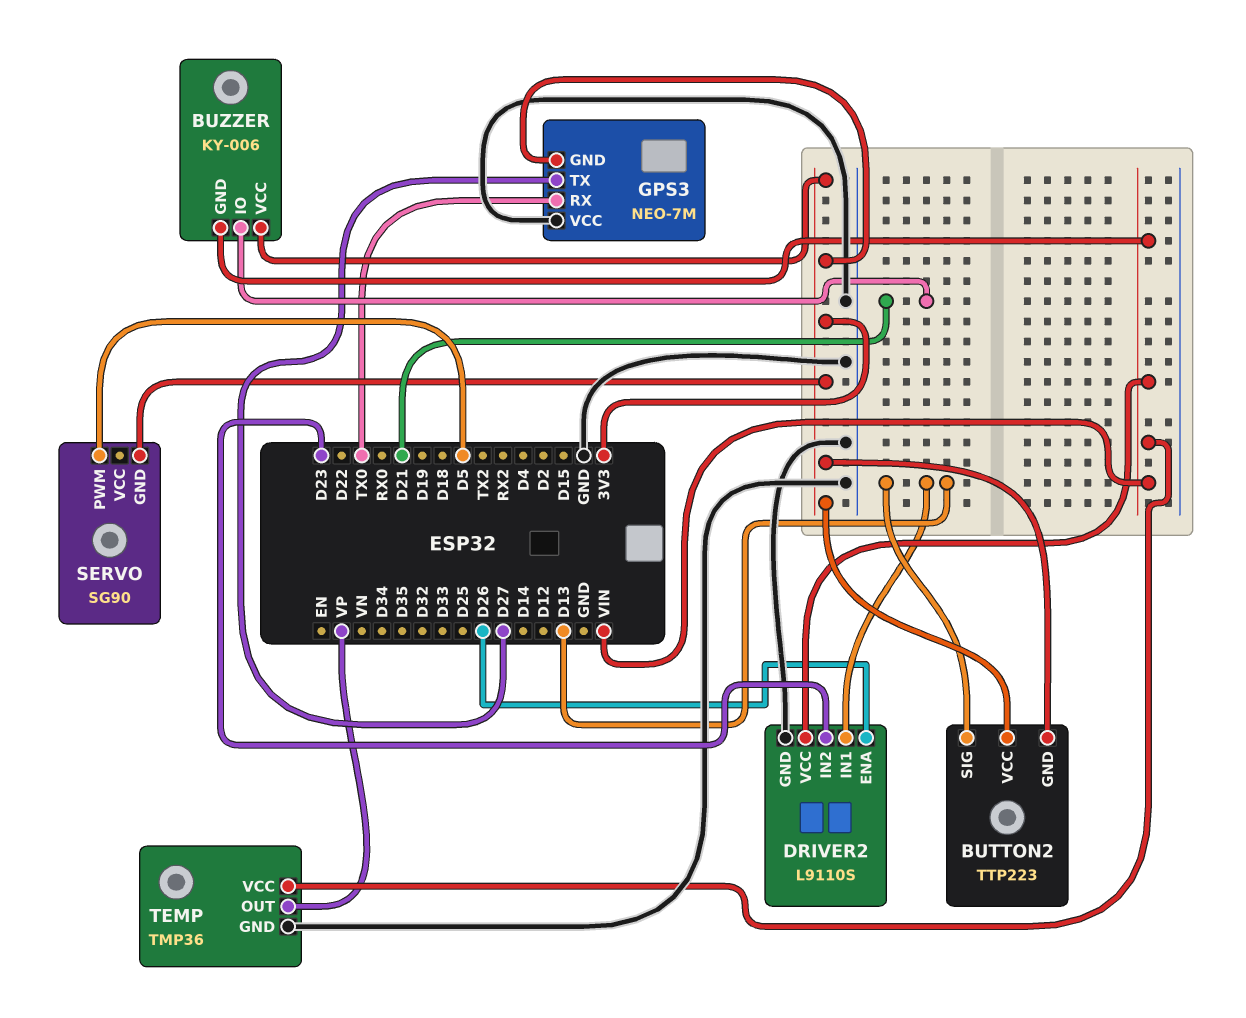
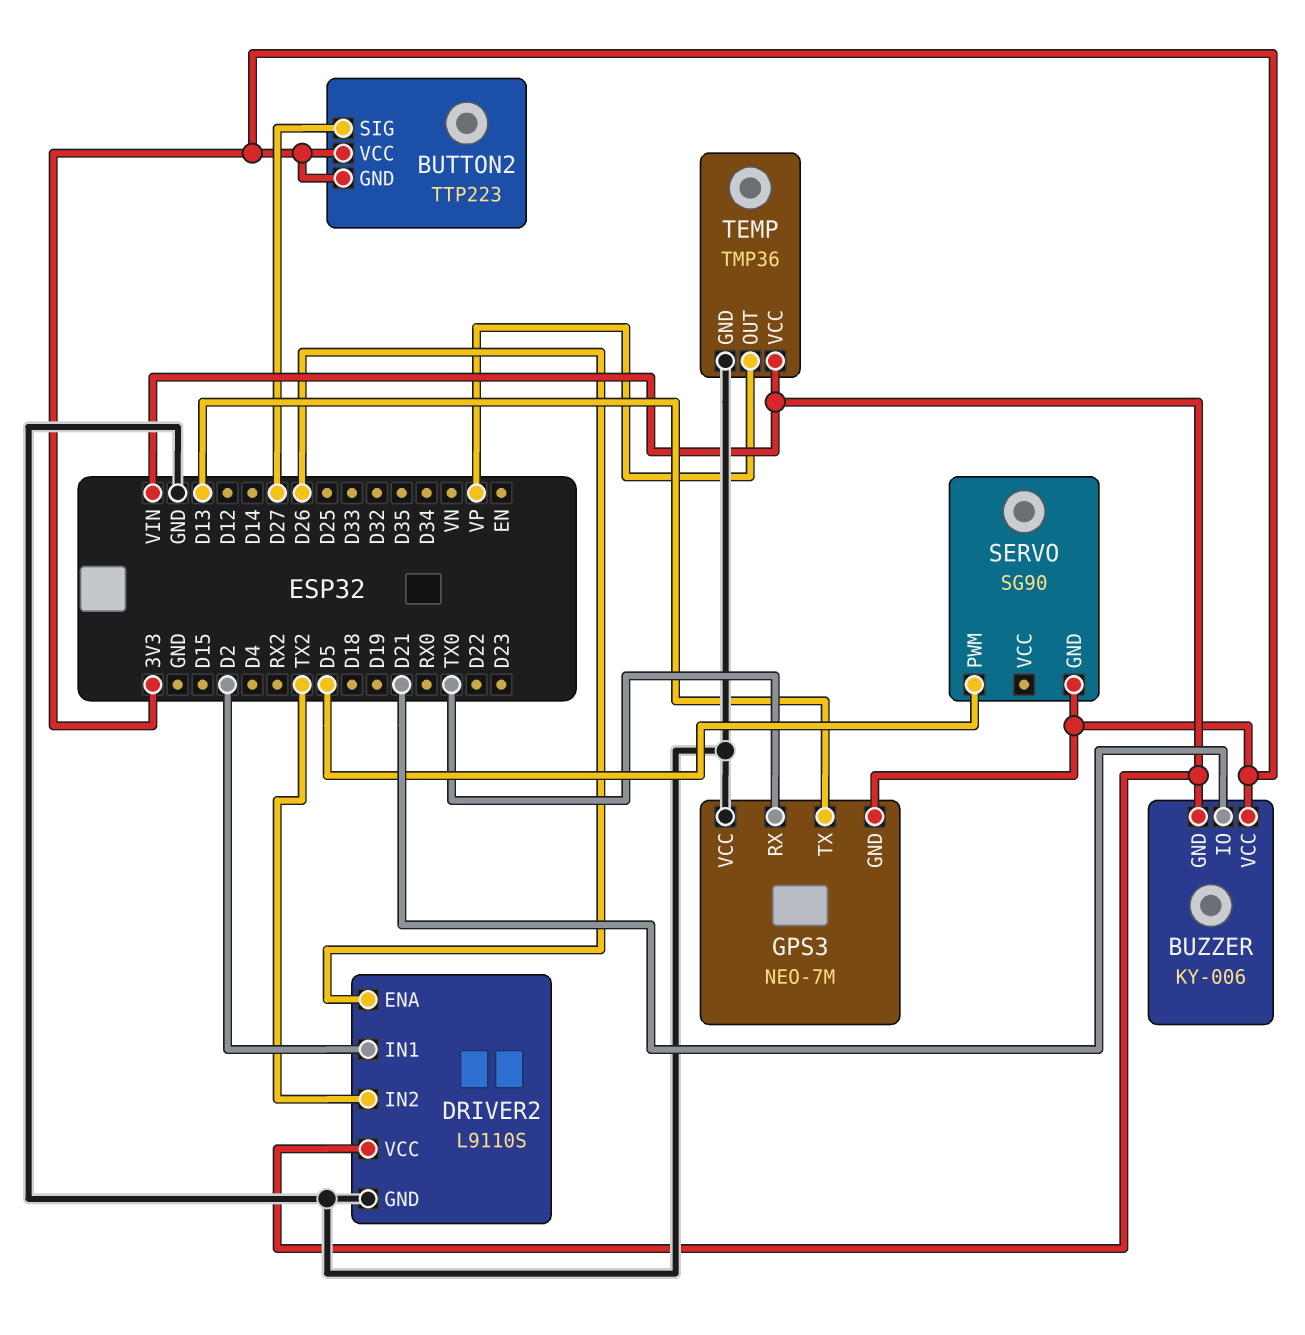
BUTTON2 pin SIG: D13 -> D27
DRIVER2 pin IN1: D13 -> D2
DRIVER2 pin IN2: D23 -> TX2
GPS3 pin TX: D27 -> D13

